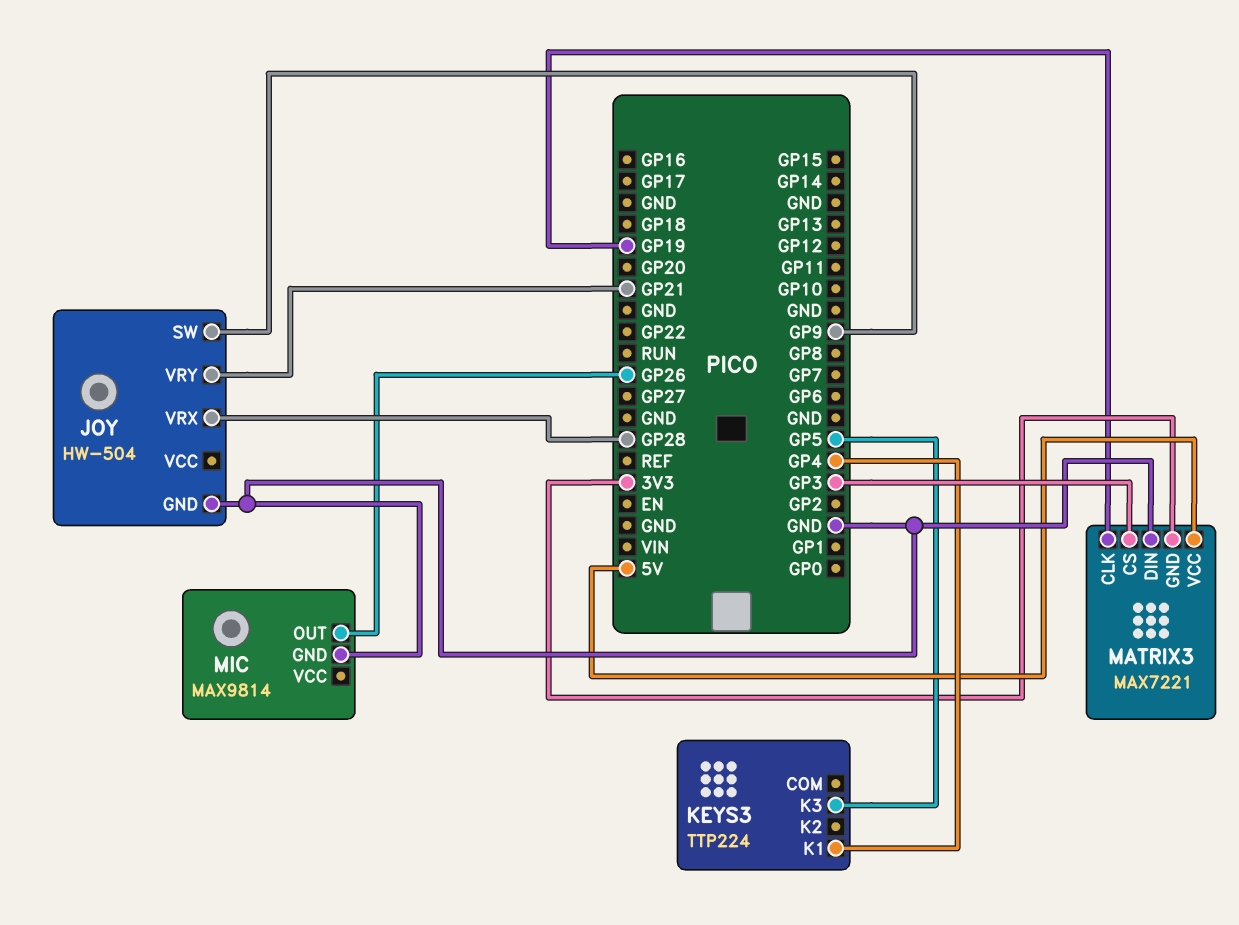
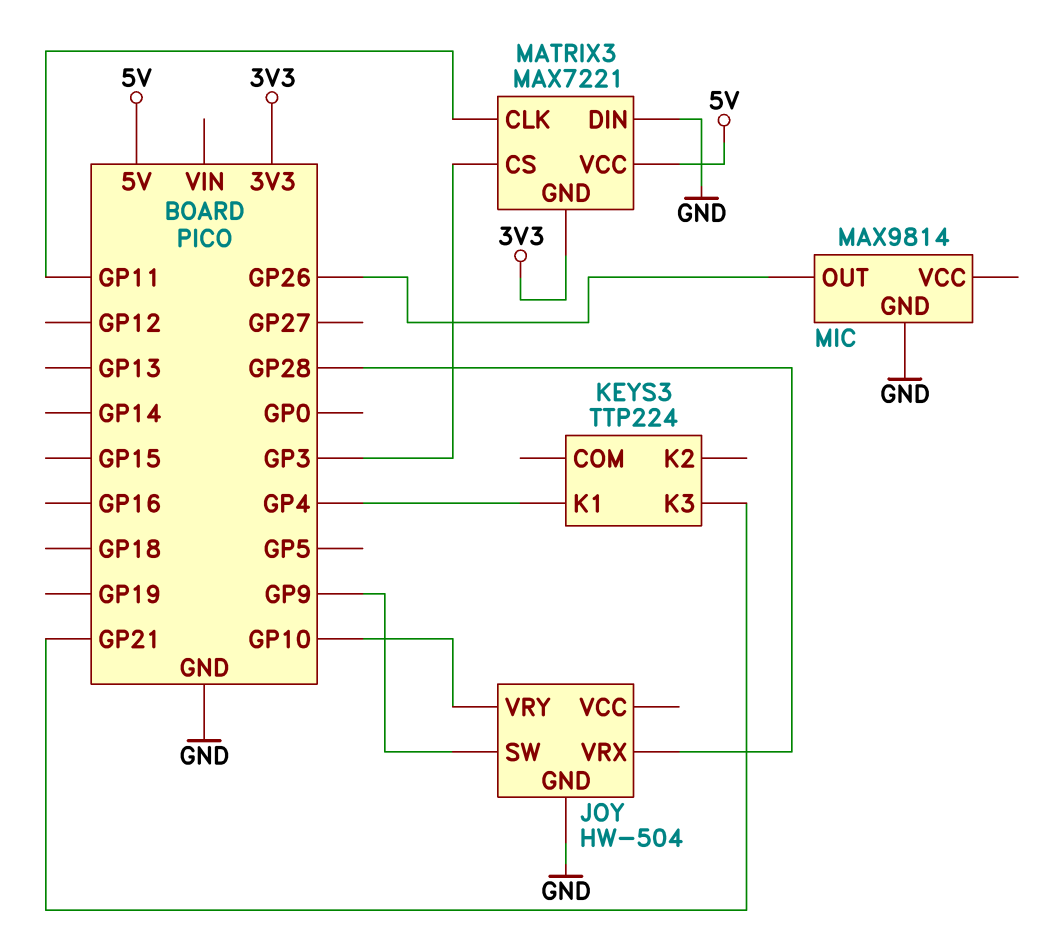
JOY pin VRY: GP21 -> GP10
KEYS3 pin K3: GP5 -> GP21
MATRIX3 pin CLK: GP19 -> GP11

